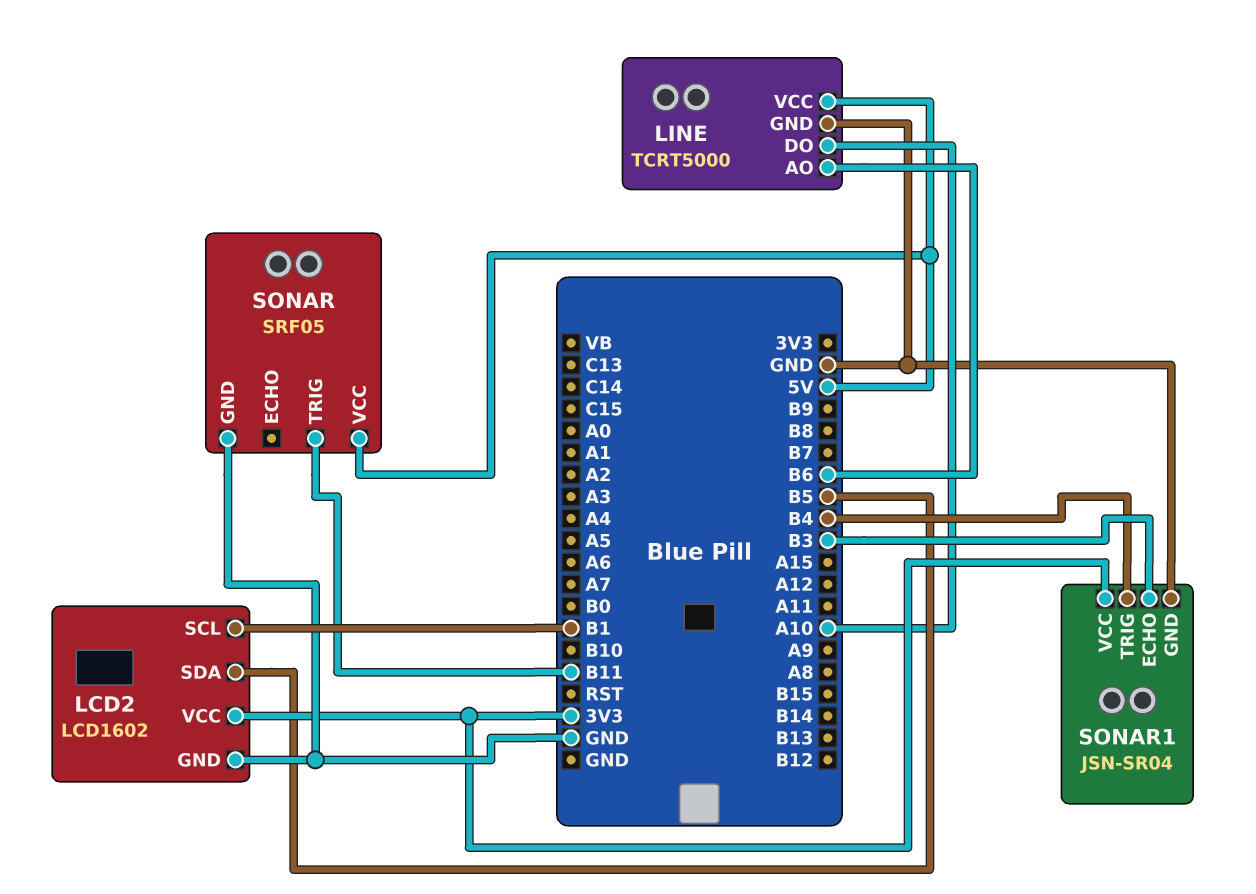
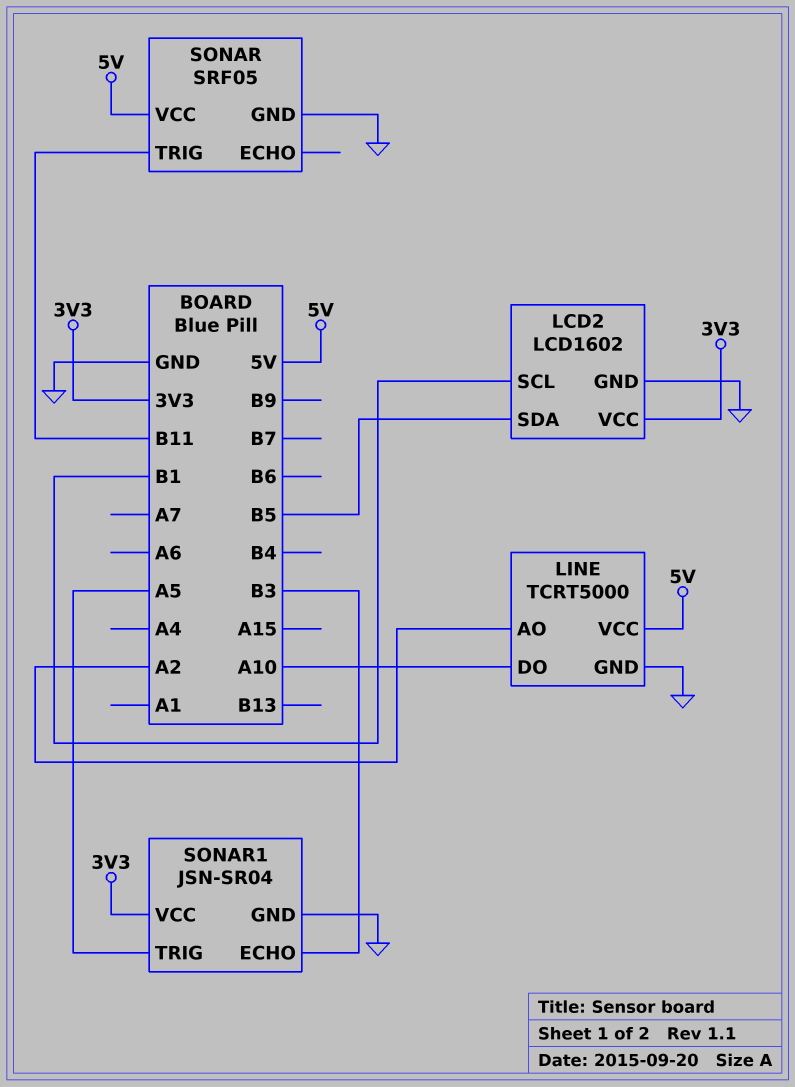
LINE pin AO: B6 -> A2
SONAR1 pin TRIG: B4 -> A5

